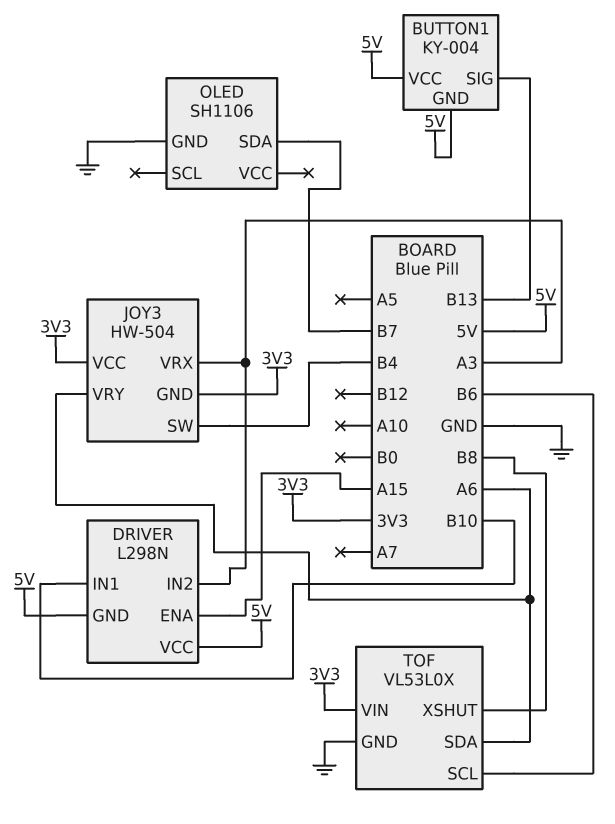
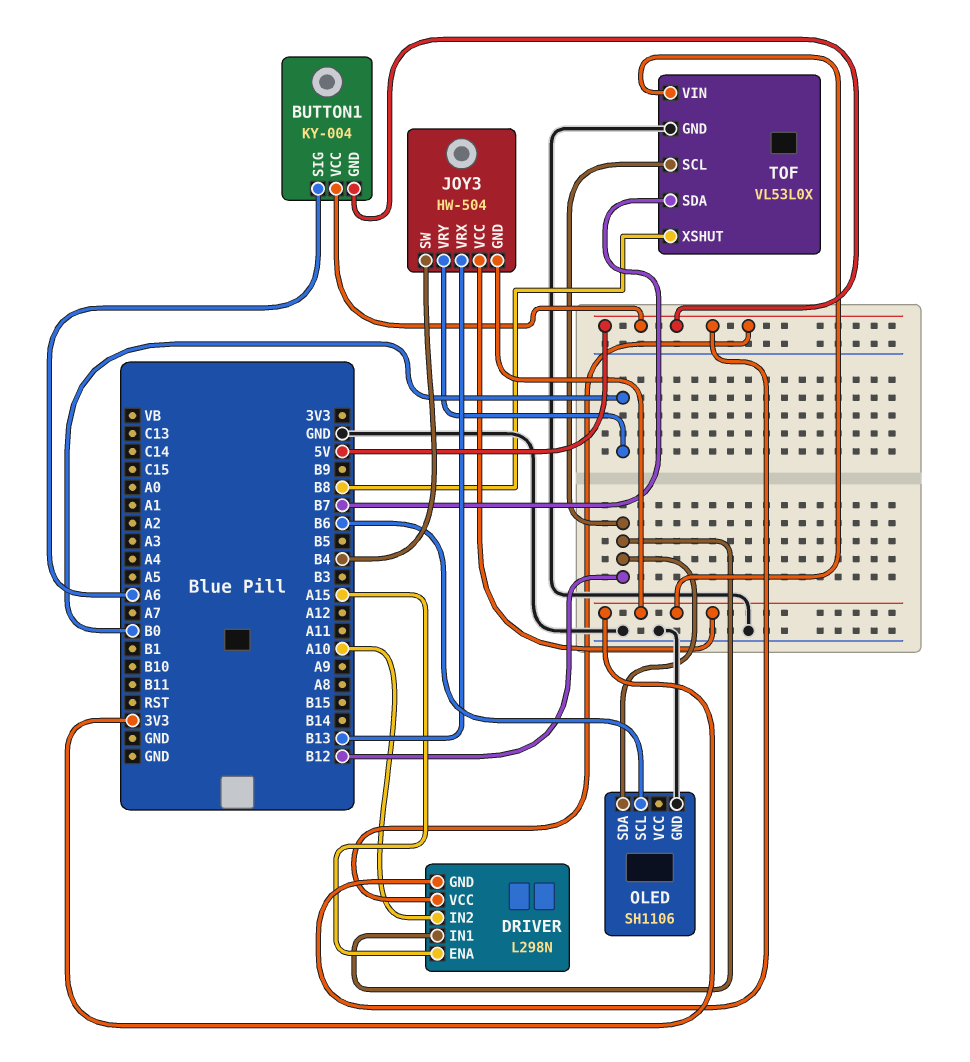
BUTTON1 pin SIG: B13 -> A6
DRIVER pin IN1: B10 -> B12
DRIVER pin IN2: A3 -> A10
JOY3 pin VRX: A3 -> B13
JOY3 pin VRY: A6 -> B0
OLED pin SCL: none -> B6
OLED pin SDA: B7 -> B12
TOF pin SCL: B6 -> B12
TOF pin SDA: A6 -> B7

